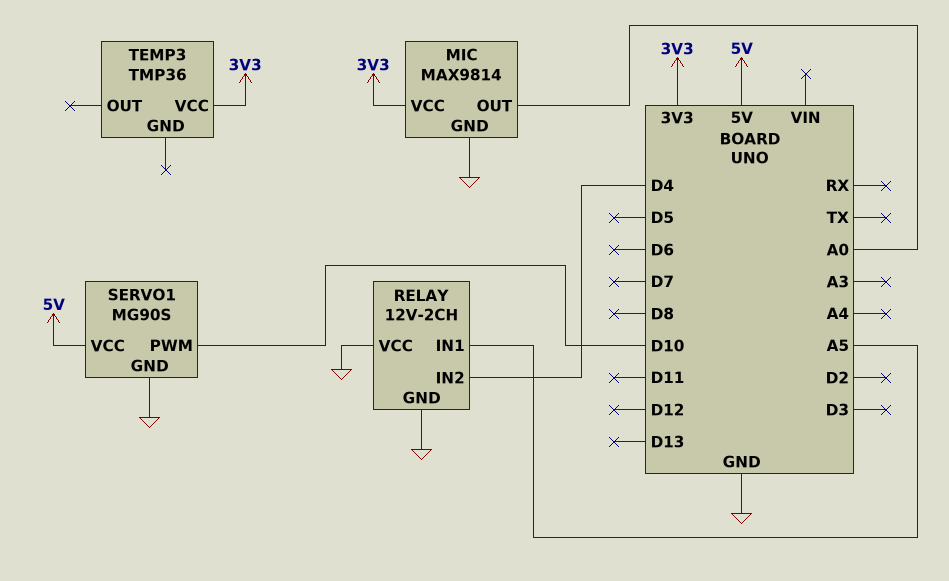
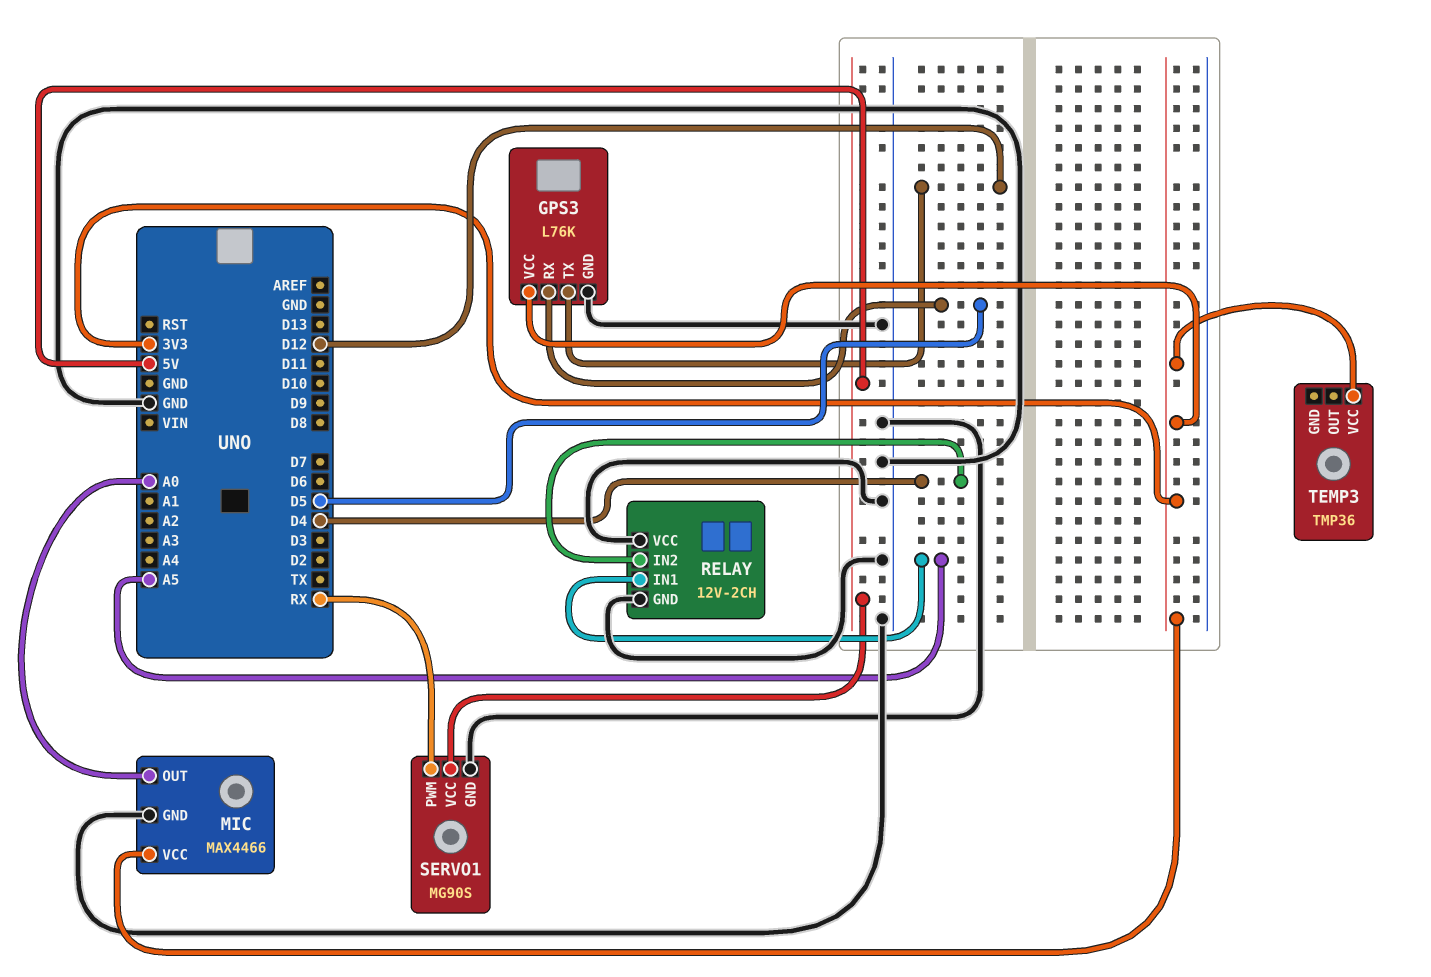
GPS3: none -> L76K
GPS3 pin GND: none -> GND
GPS3 pin RX: none -> D5
GPS3 pin TX: none -> D12
GPS3 pin VCC: none -> 3V3
MIC: MAX9814 -> MAX4466
SERVO1 pin PWM: D10 -> RX

